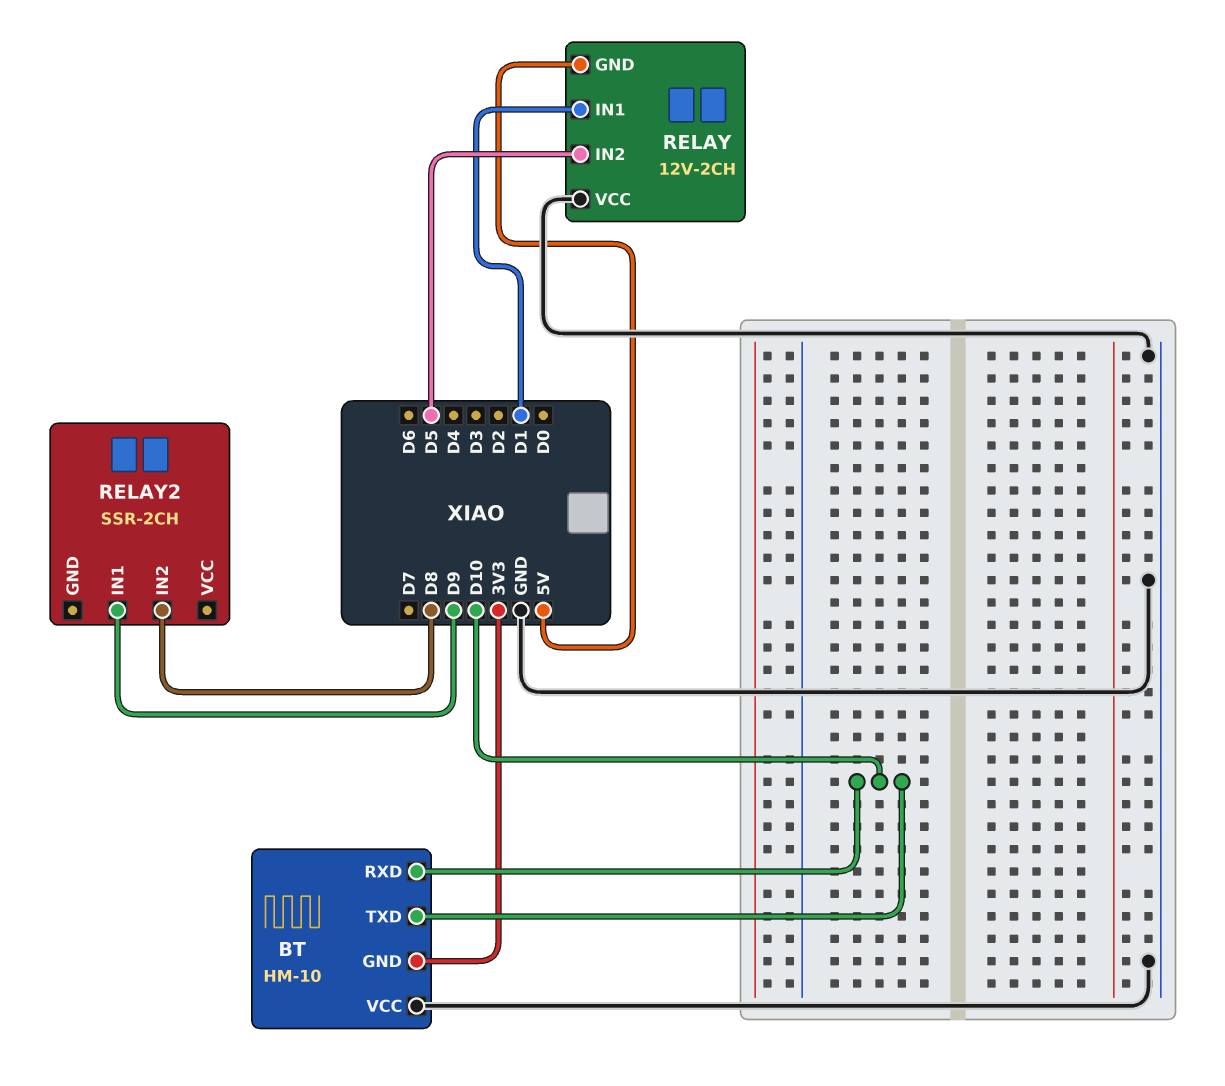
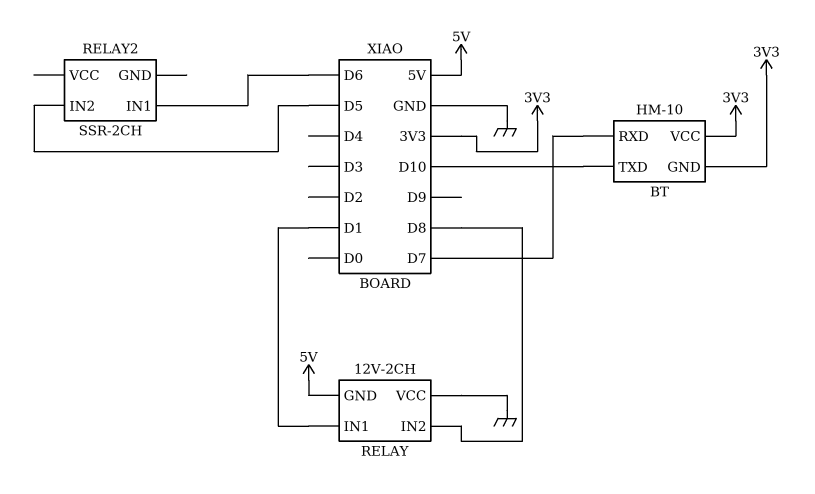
BT pin RXD: D10 -> D7
BT pin VCC: GND -> 3V3
RELAY pin IN2: D5 -> D8
RELAY2 pin IN1: D9 -> D6
RELAY2 pin IN2: D8 -> D5

